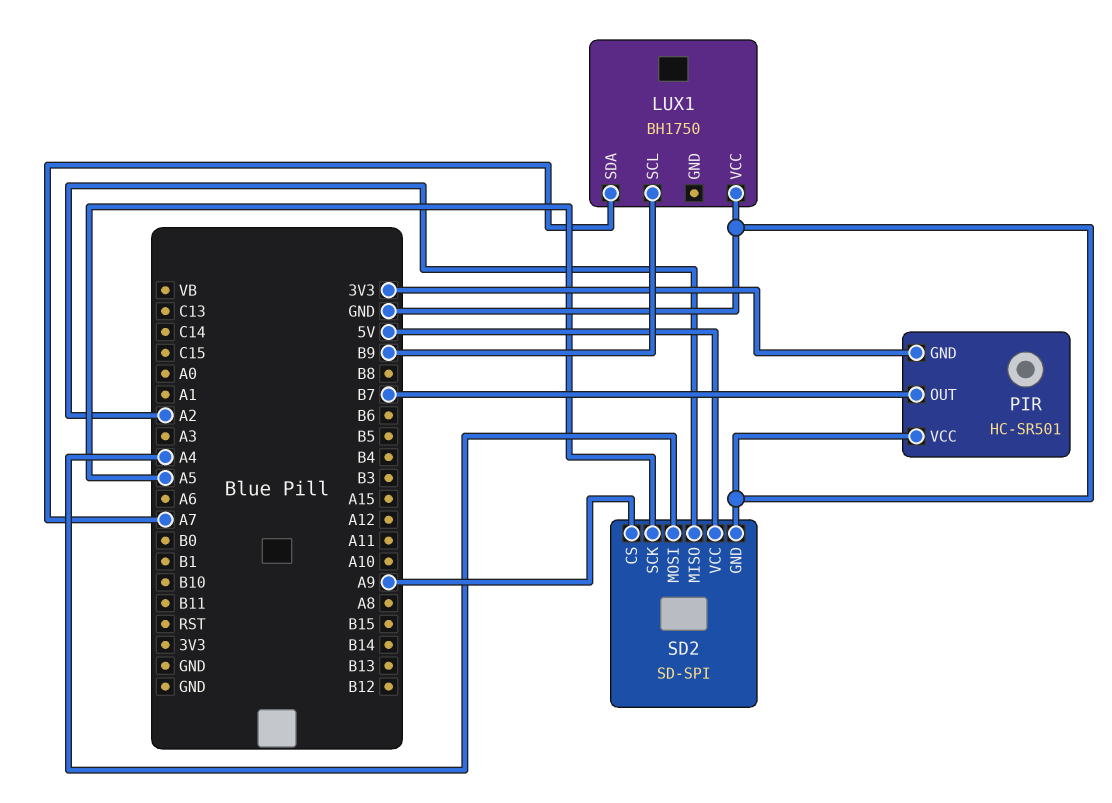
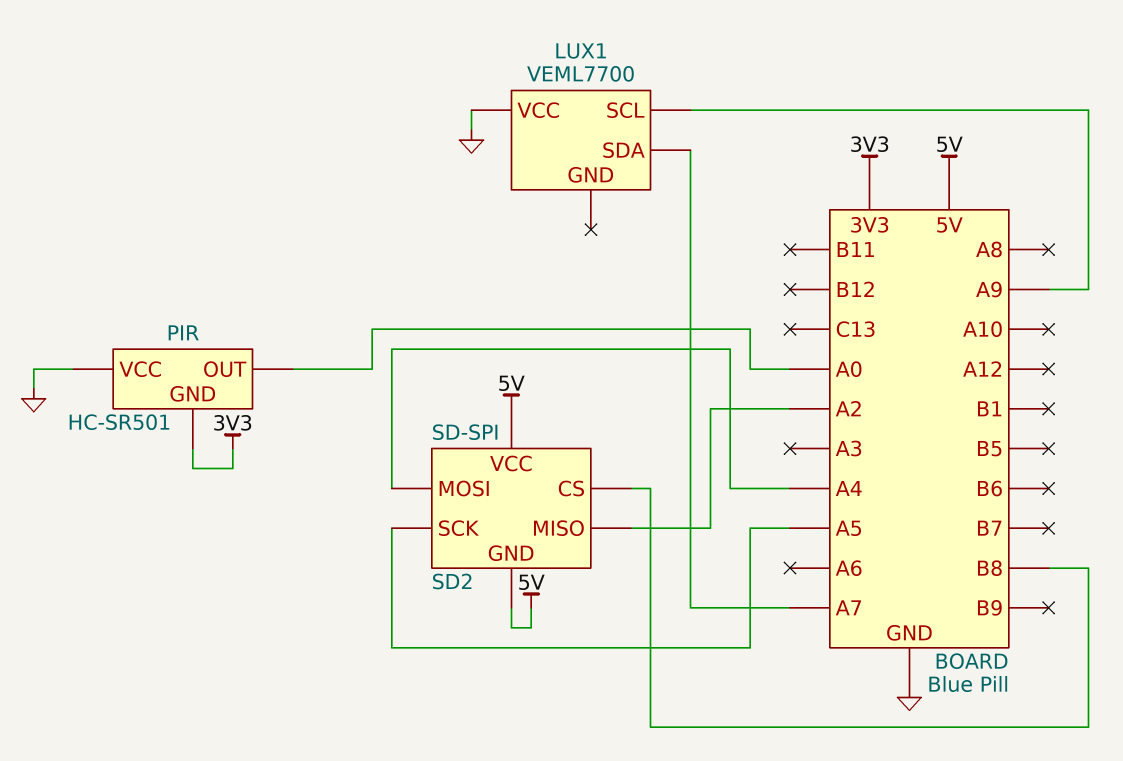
LUX1: BH1750 -> VEML7700
LUX1 pin SCL: B9 -> A9
PIR pin OUT: B7 -> A0
SD2 pin CS: A9 -> B8
SD2 pin GND: GND -> 5V

